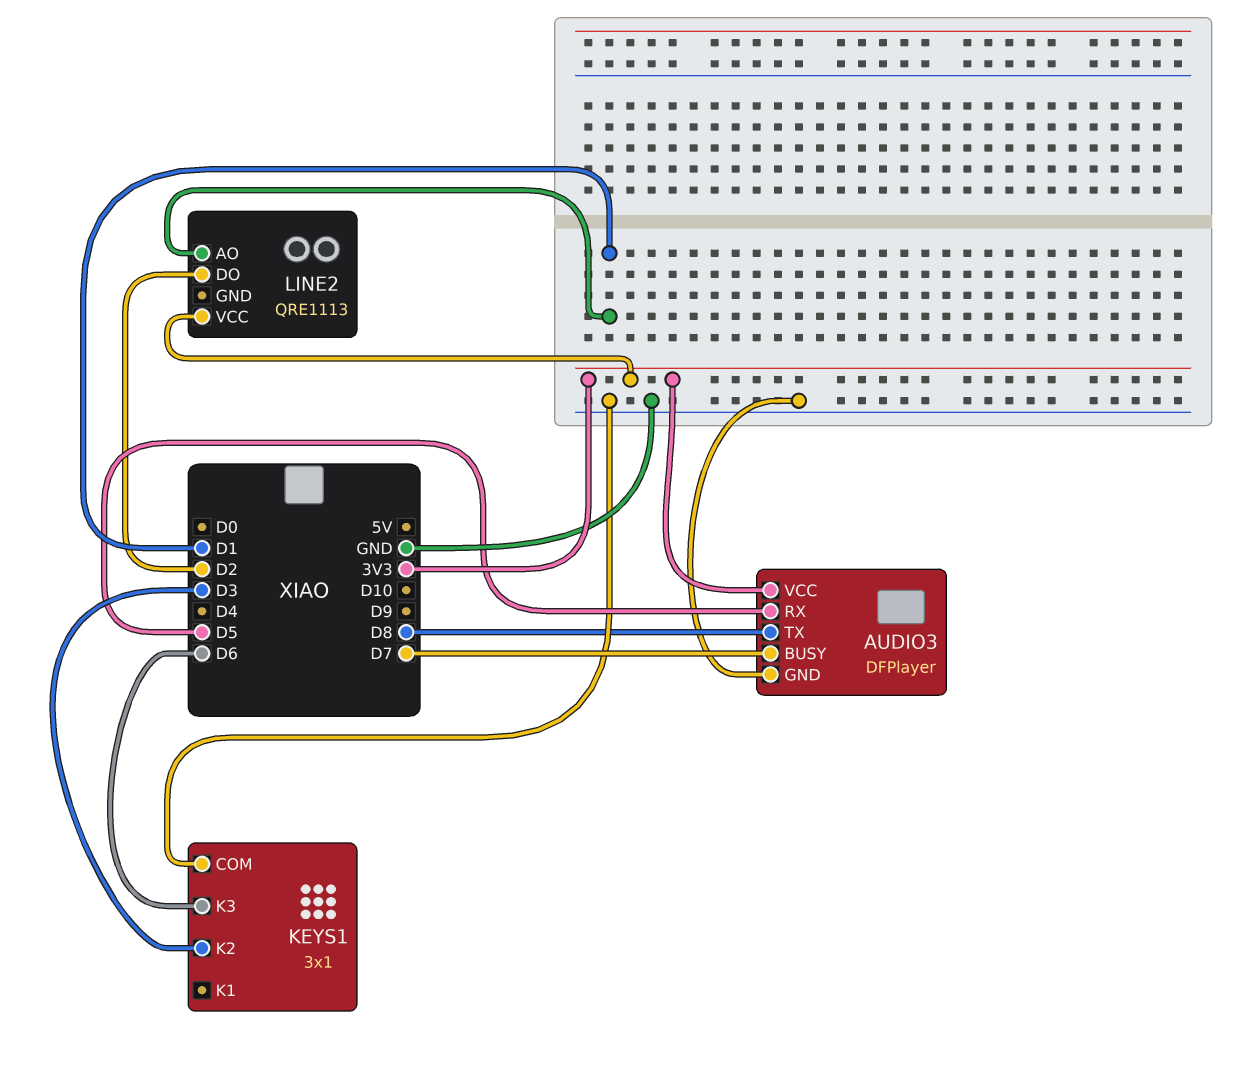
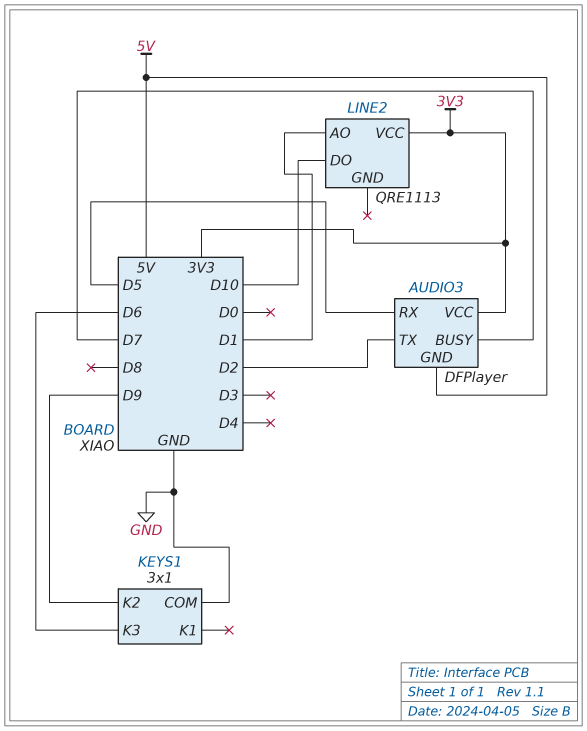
AUDIO3 pin GND: GND -> 5V
AUDIO3 pin TX: D8 -> D2
KEYS1 pin K2: D3 -> D9
LINE2 pin DO: D2 -> D10

